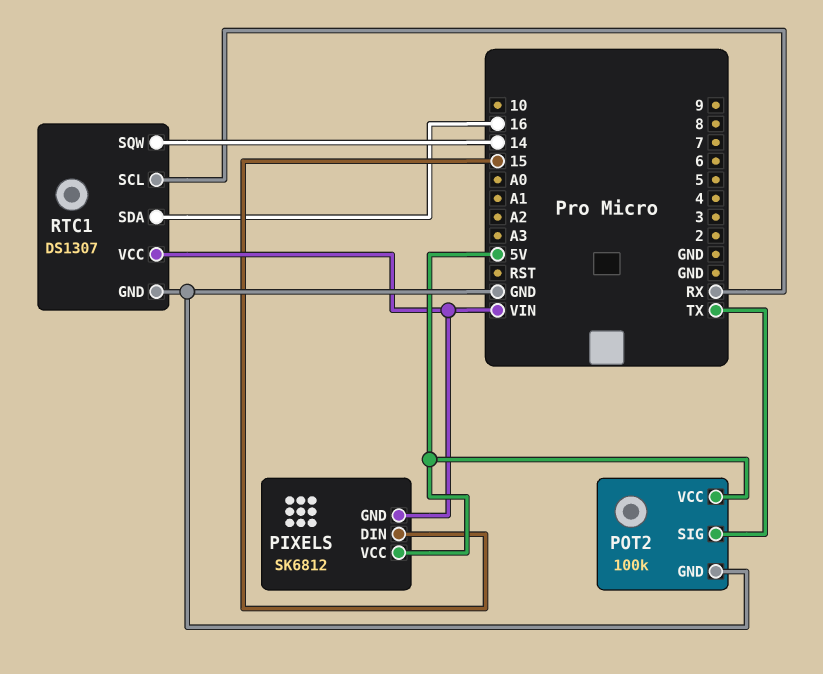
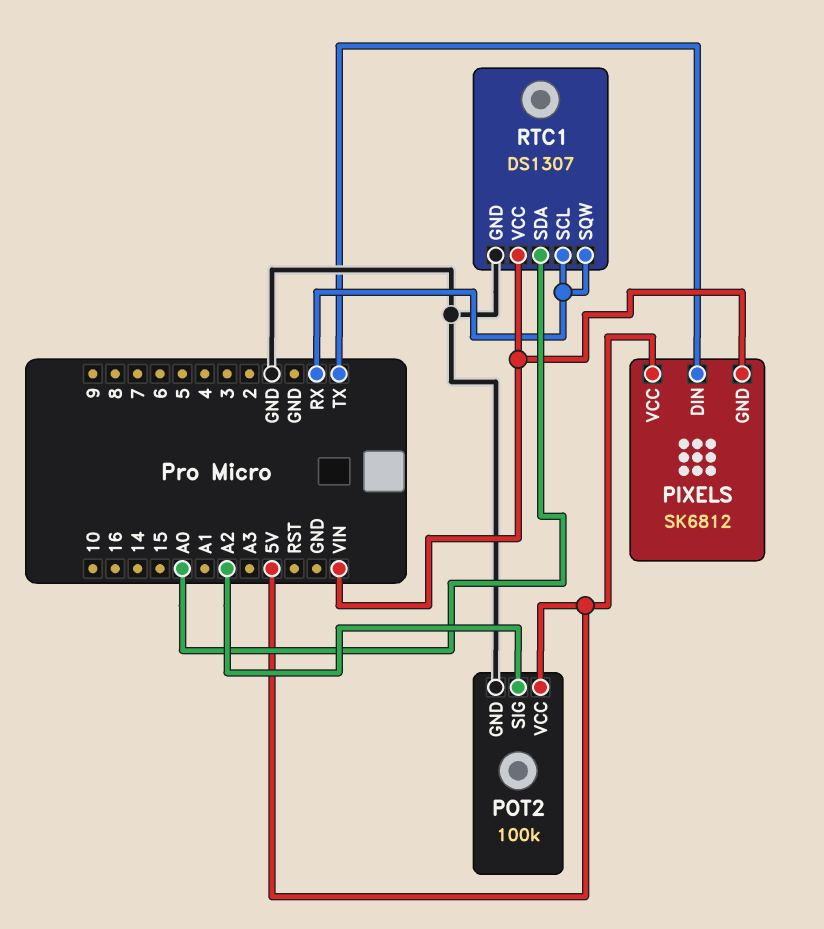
PIXELS pin DIN: 15 -> TX
POT2 pin SIG: TX -> A2
RTC1 pin SDA: 16 -> A0
RTC1 pin SQW: 14 -> RX

